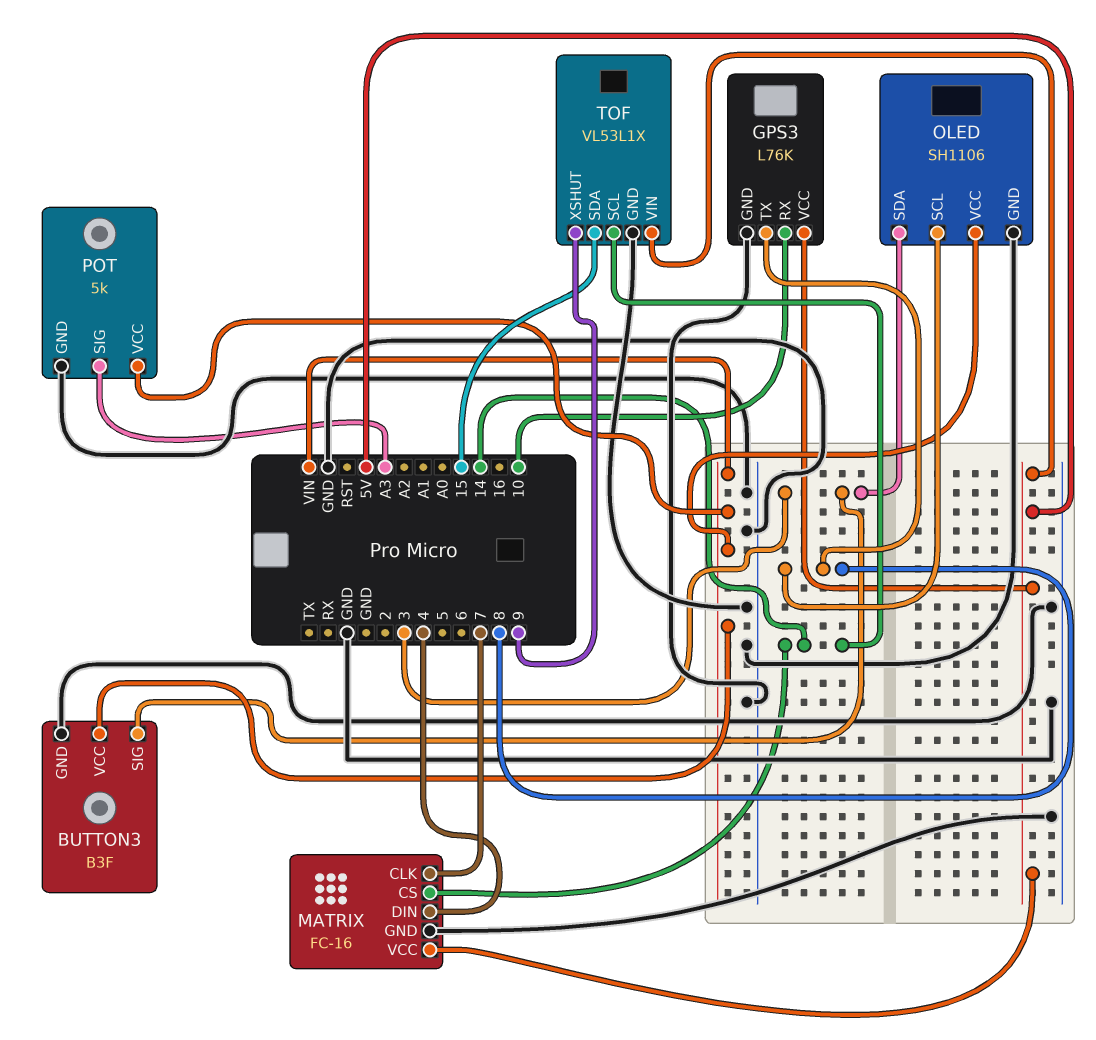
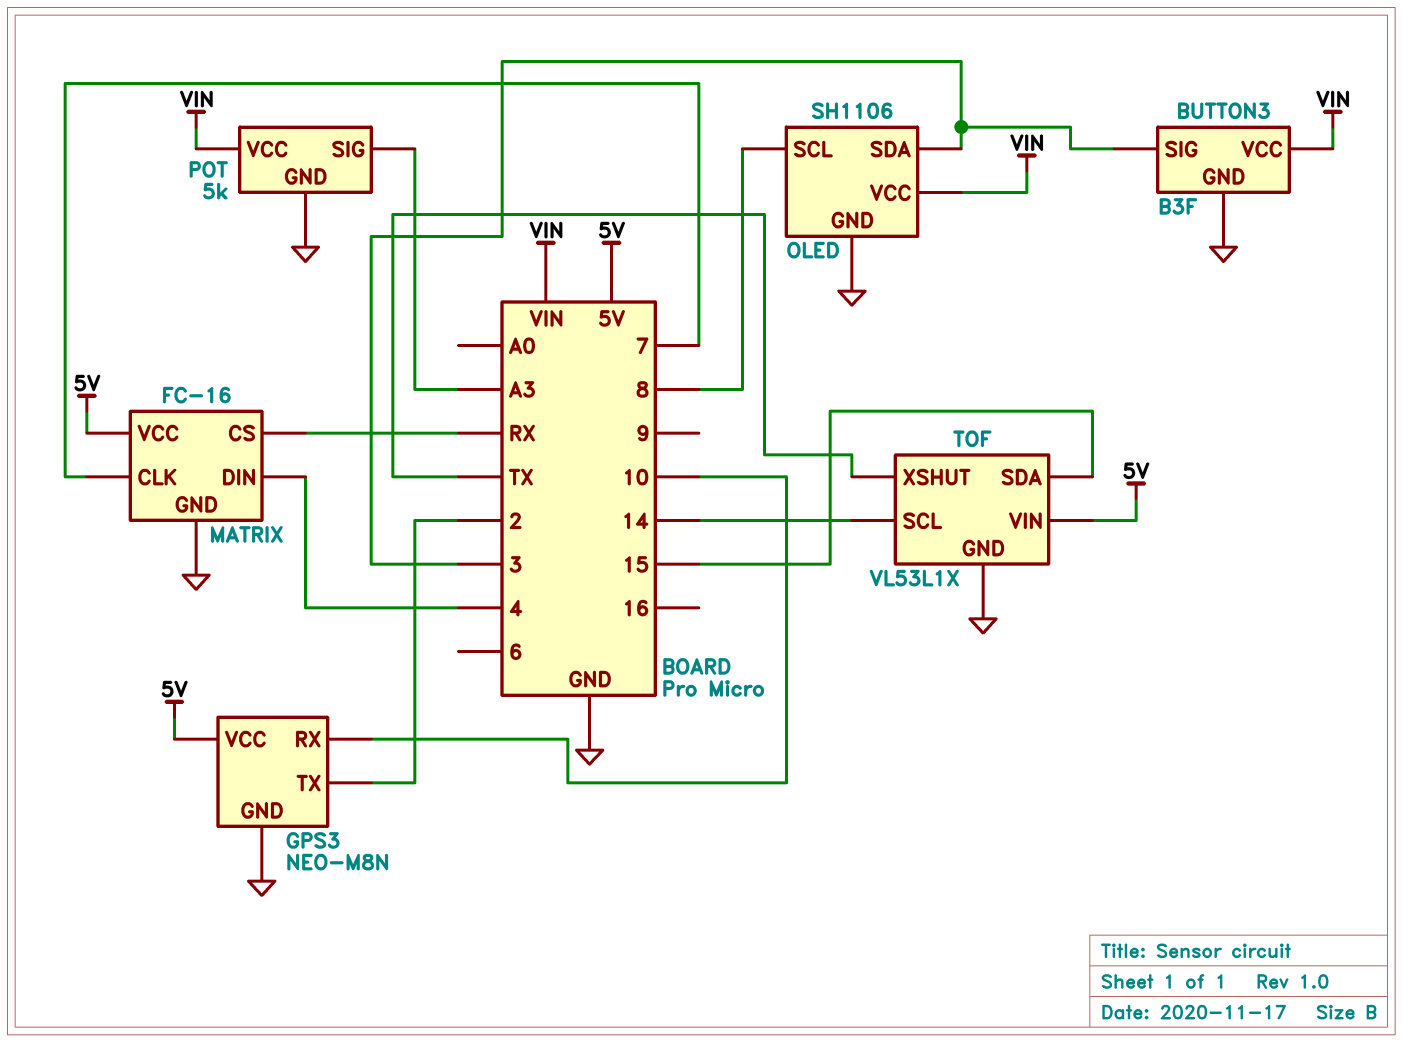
GPS3: L76K -> NEO-M8N
GPS3 pin TX: 8 -> 2
MATRIX pin CS: 14 -> RX
TOF pin XSHUT: 9 -> TX

